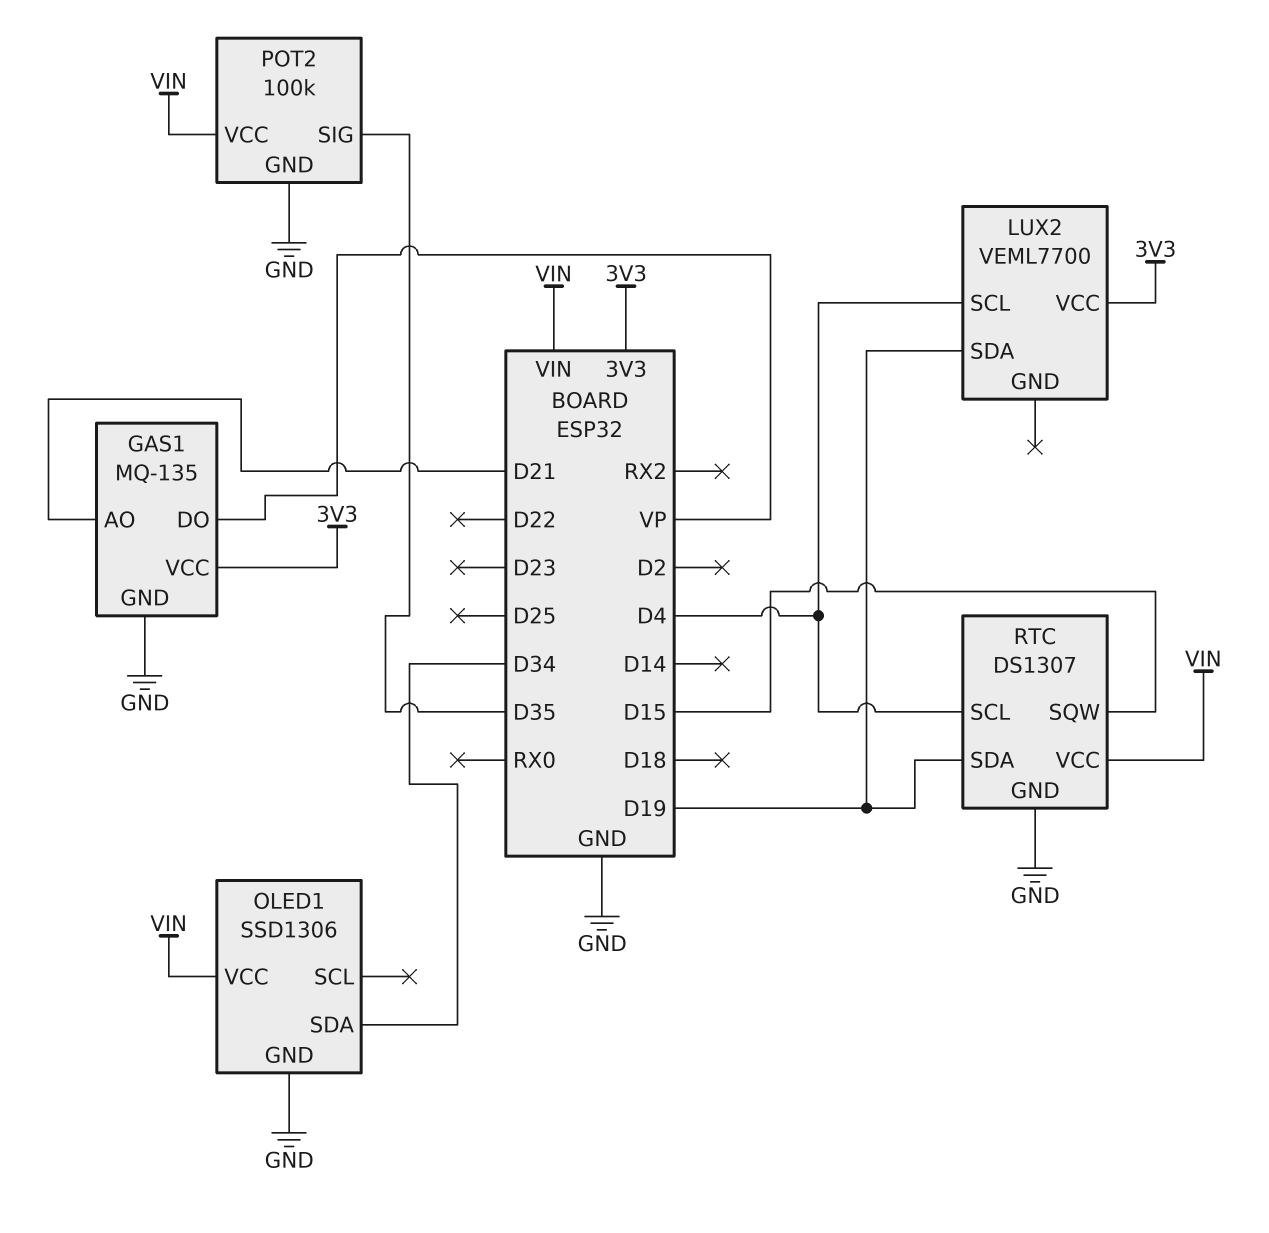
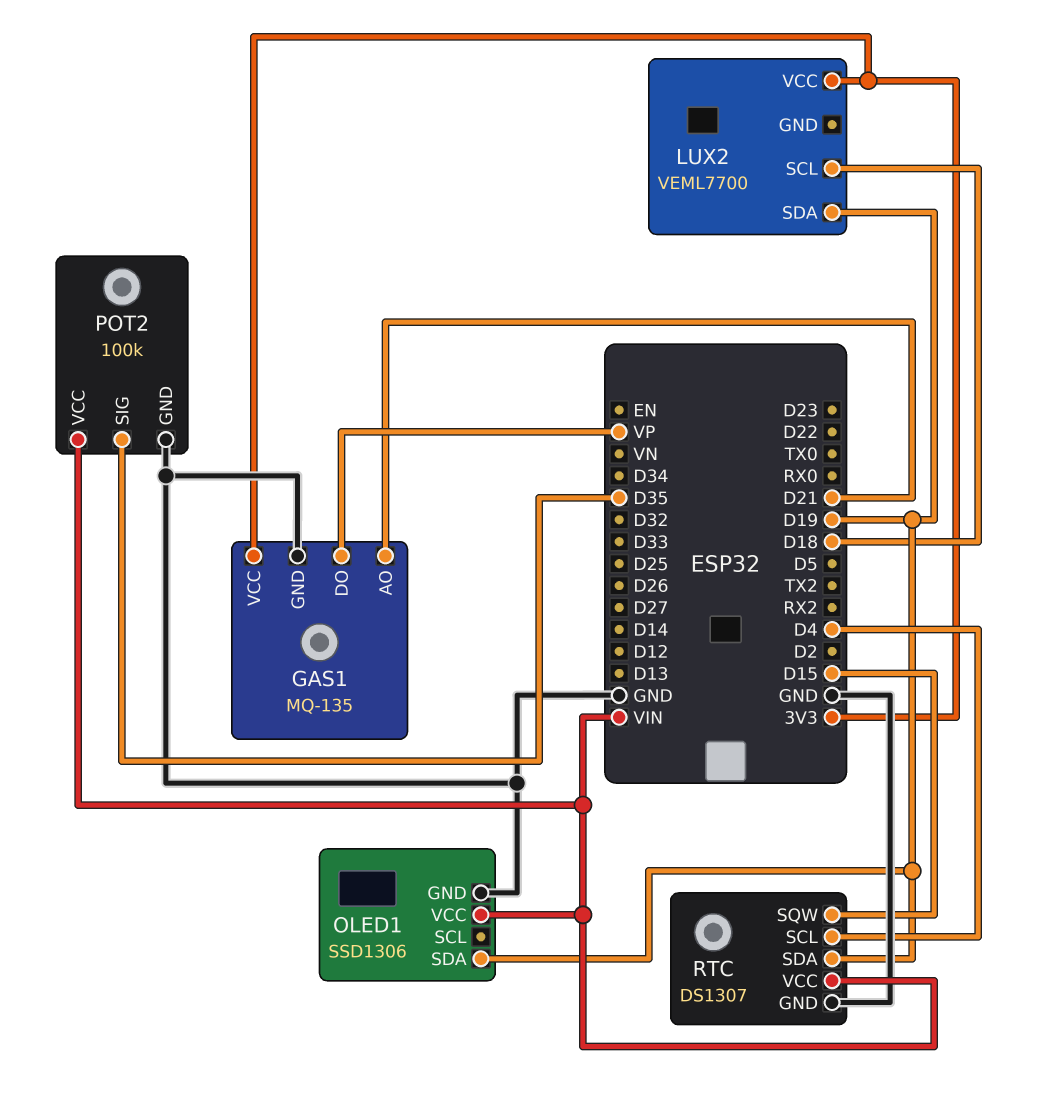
LUX2 pin SCL: D4 -> D18
OLED1 pin SDA: D34 -> D19

